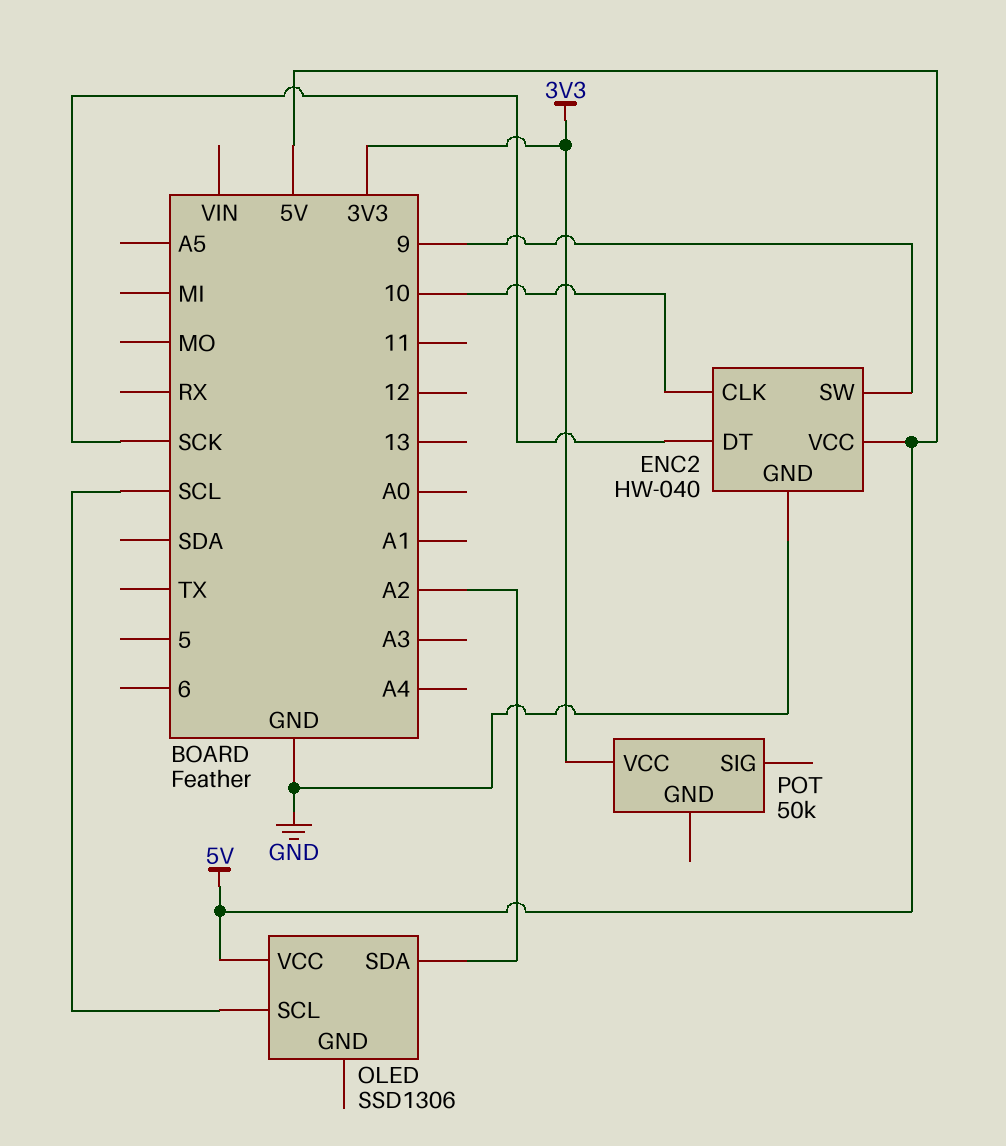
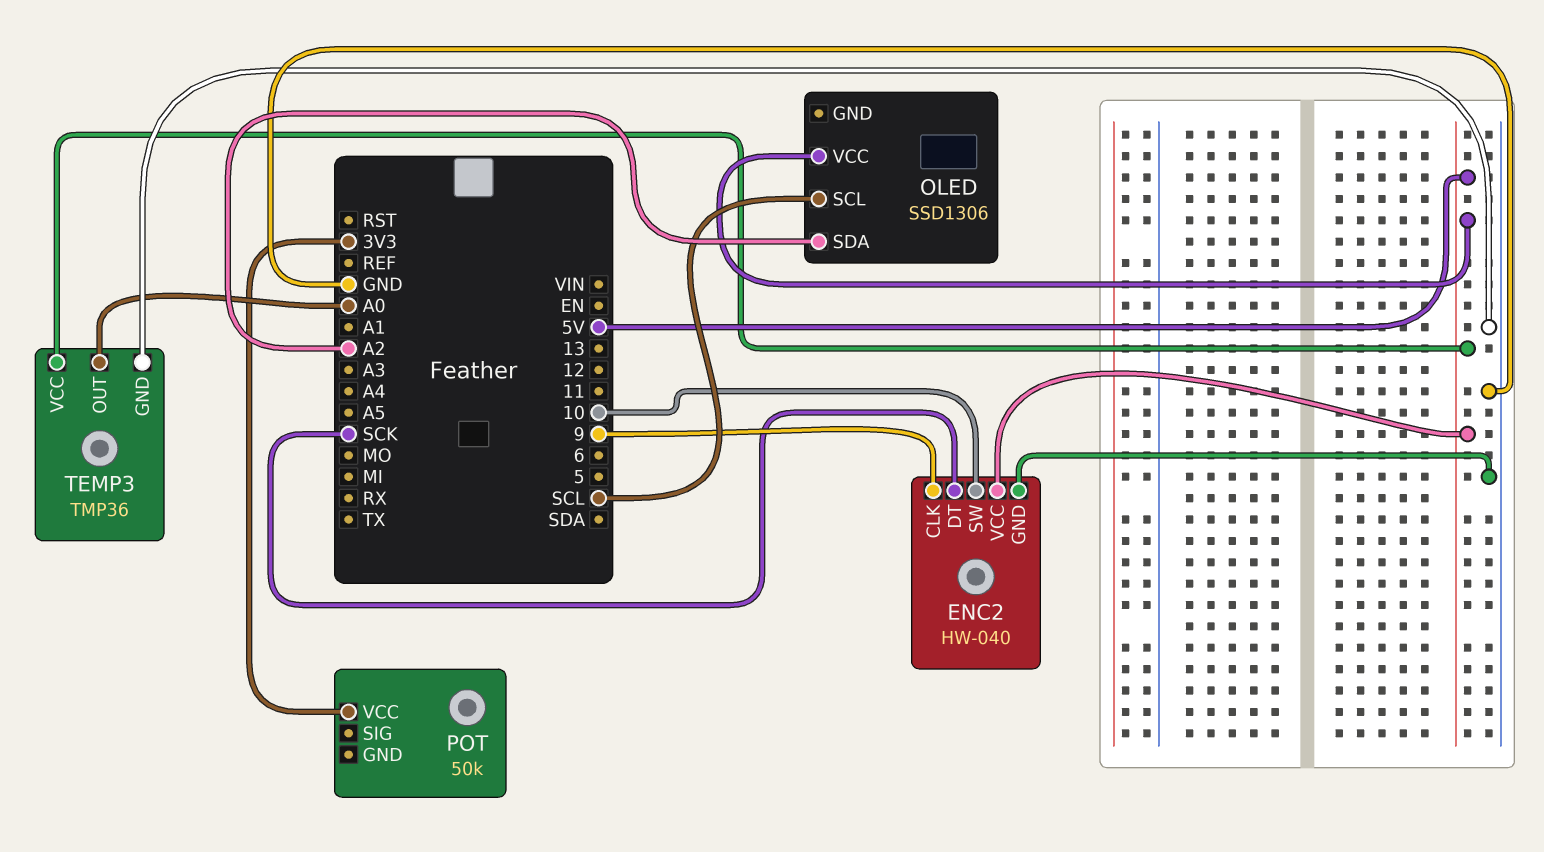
ENC2 pin CLK: 10 -> 9
ENC2 pin SW: 9 -> 10
TEMP3: none -> TMP36
TEMP3 pin GND: none -> GND
TEMP3 pin OUT: none -> A0
TEMP3 pin VCC: none -> 5V

